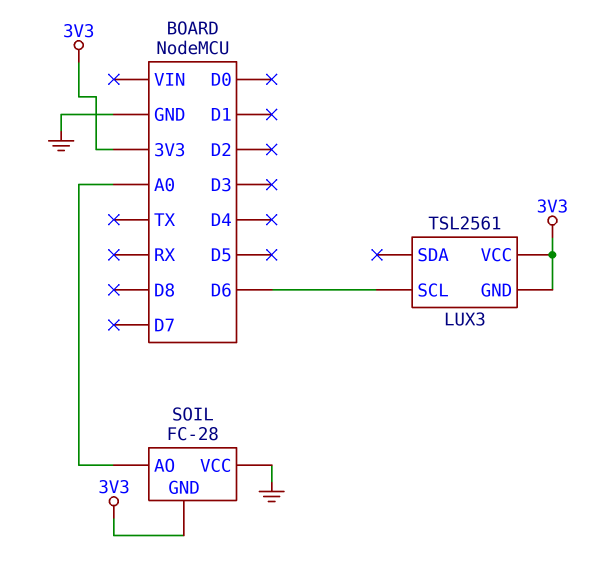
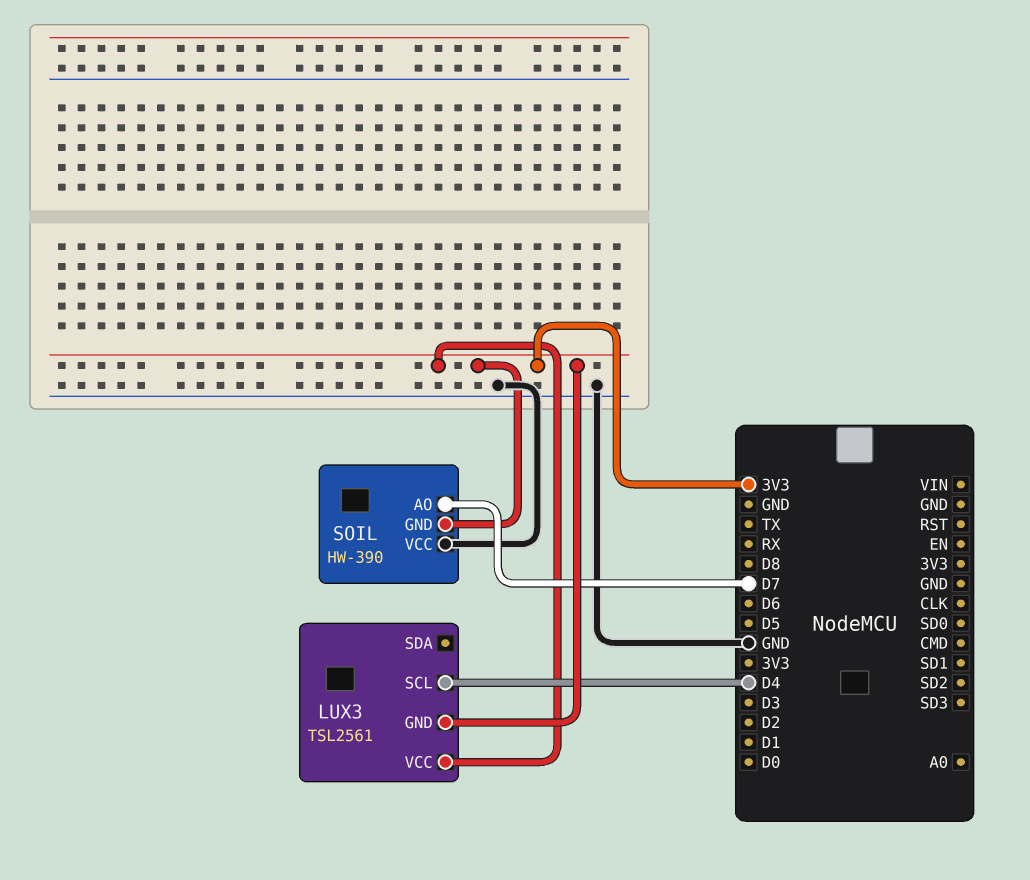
LUX3 pin SCL: D6 -> D4
SOIL: FC-28 -> HW-390
SOIL pin AO: A0 -> D7

